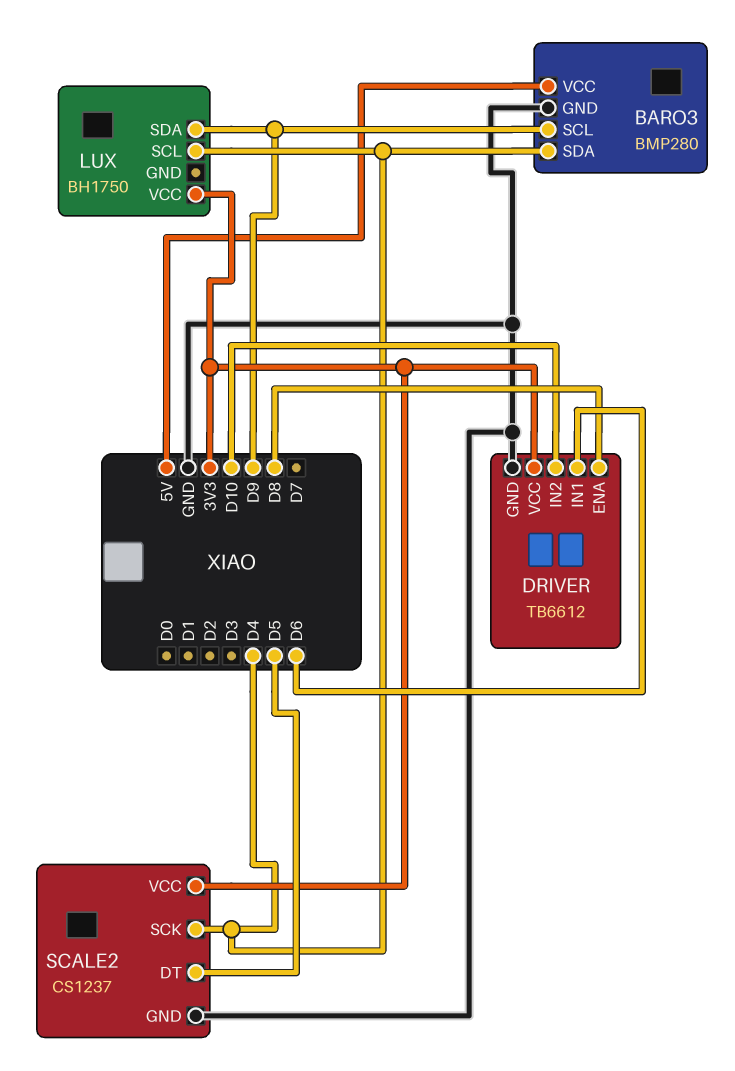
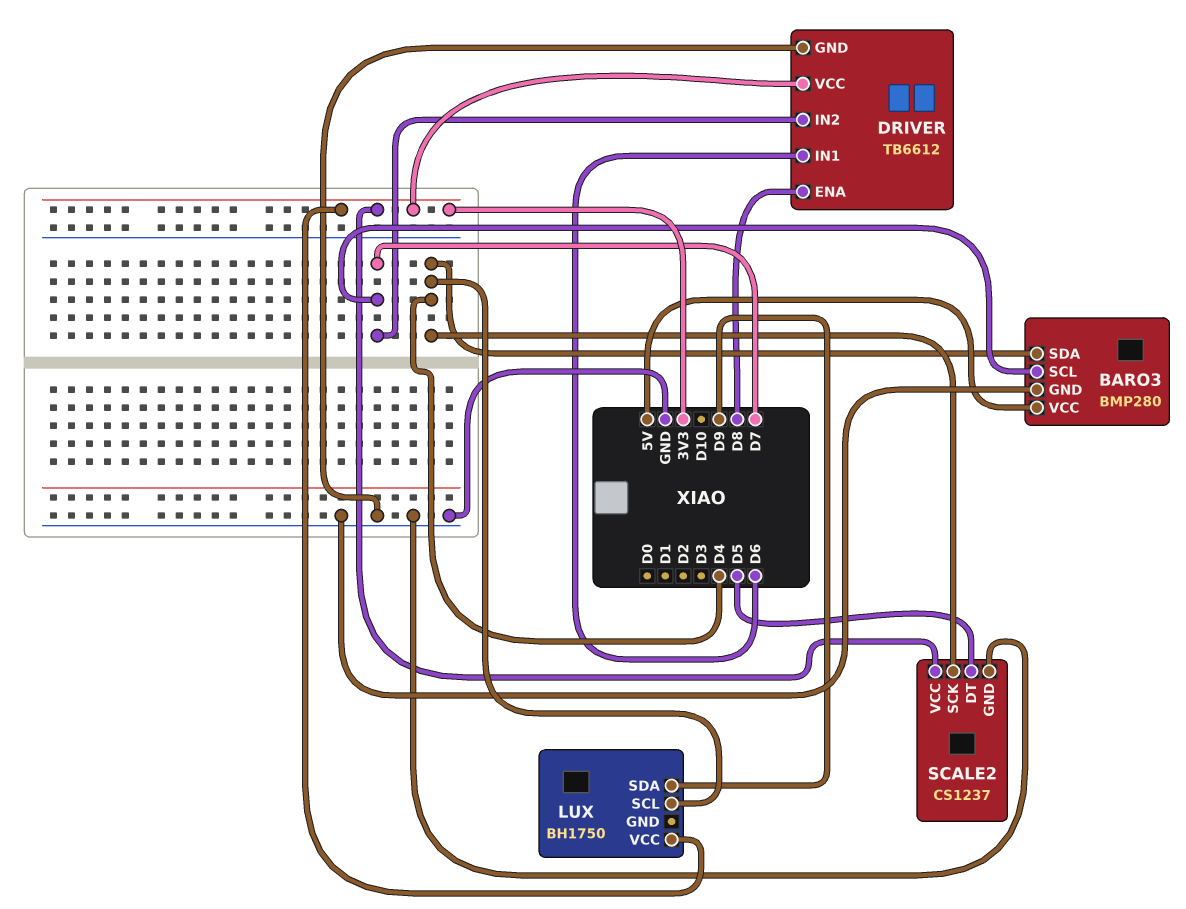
BARO3 pin SCL: D9 -> D7
DRIVER pin IN2: D10 -> D7

